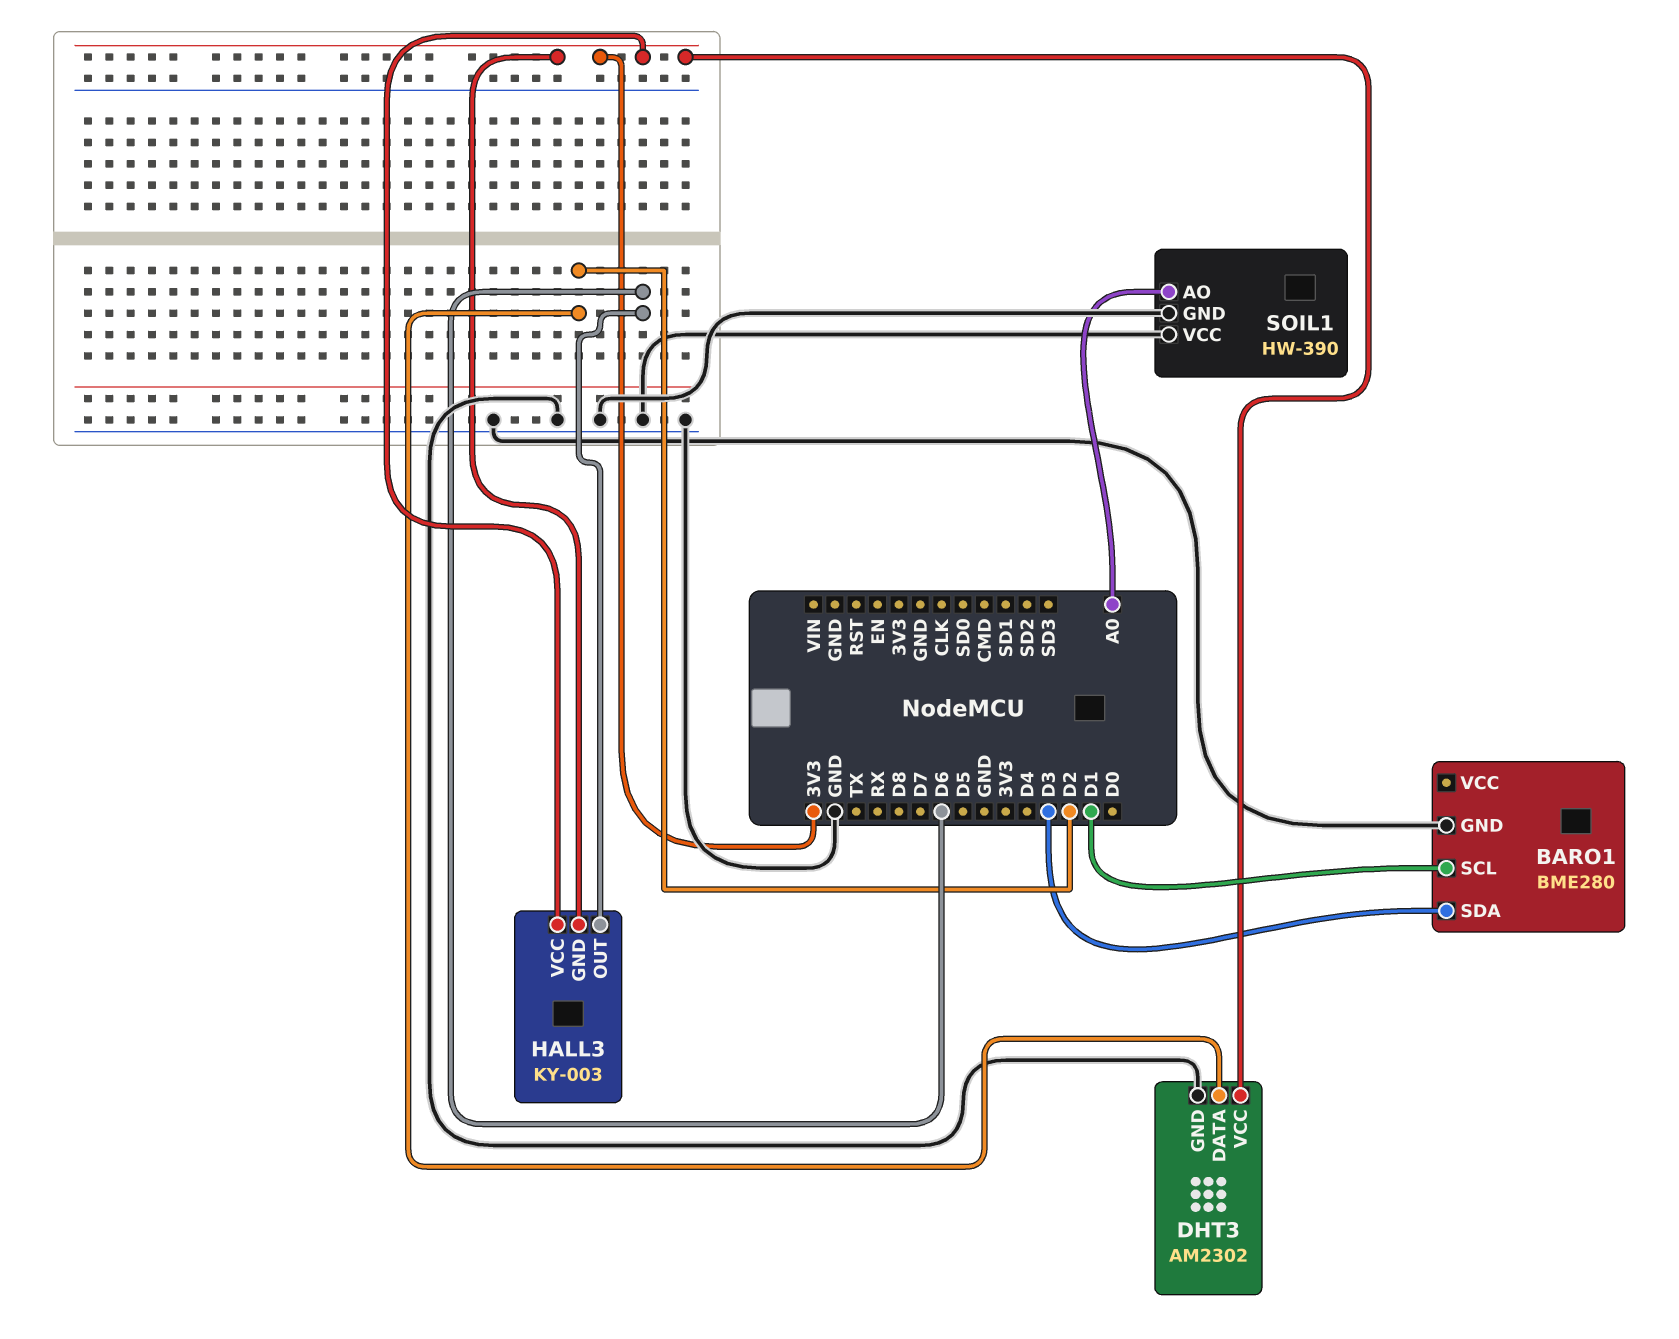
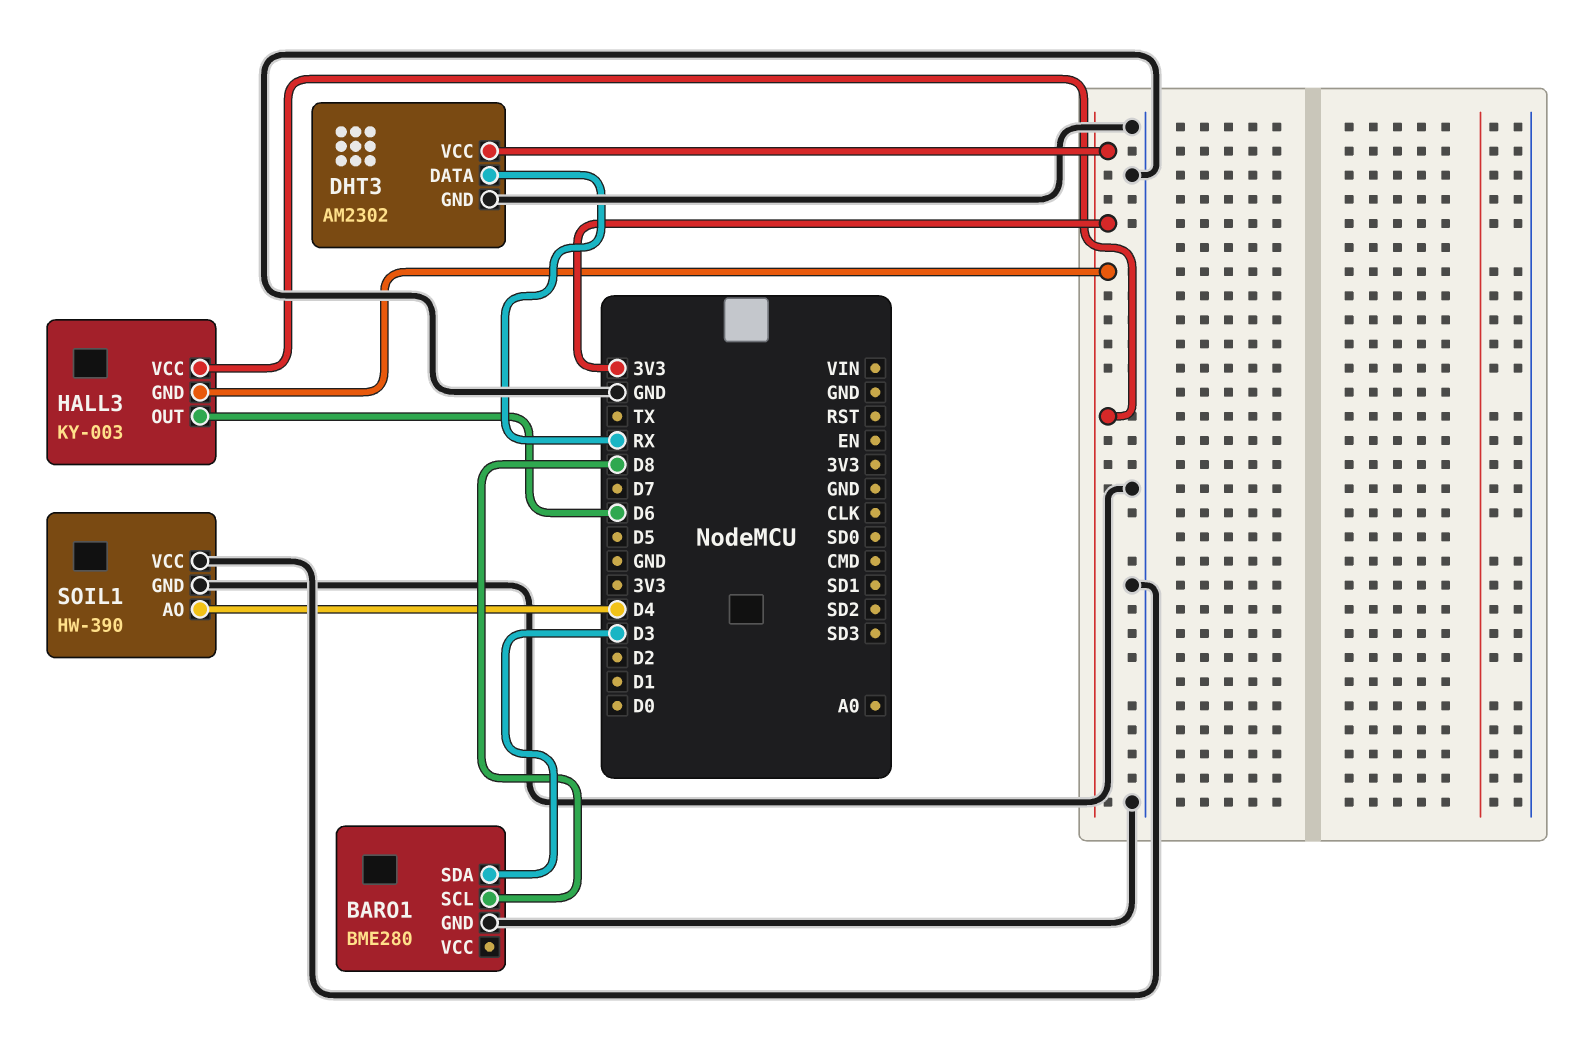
BARO1 pin SCL: D1 -> D8
DHT3 pin DATA: D2 -> RX
SOIL1 pin AO: A0 -> D4

